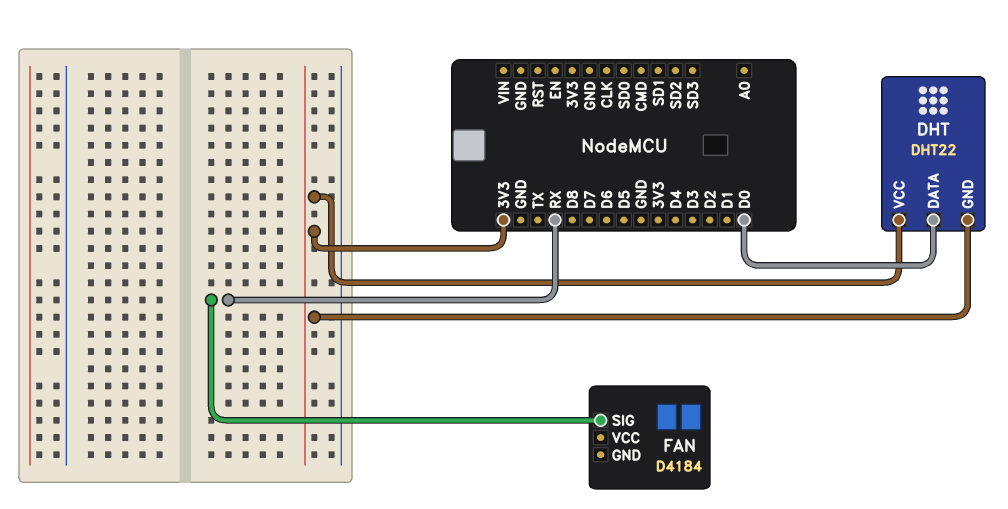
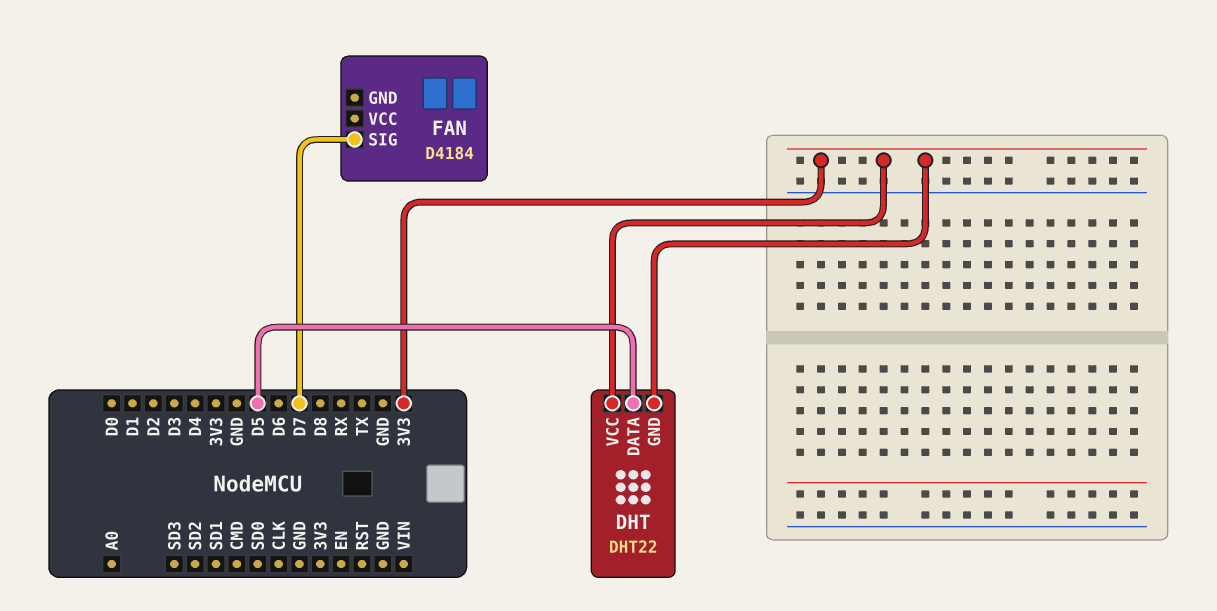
DHT pin DATA: D0 -> D5
FAN pin SIG: RX -> D7

